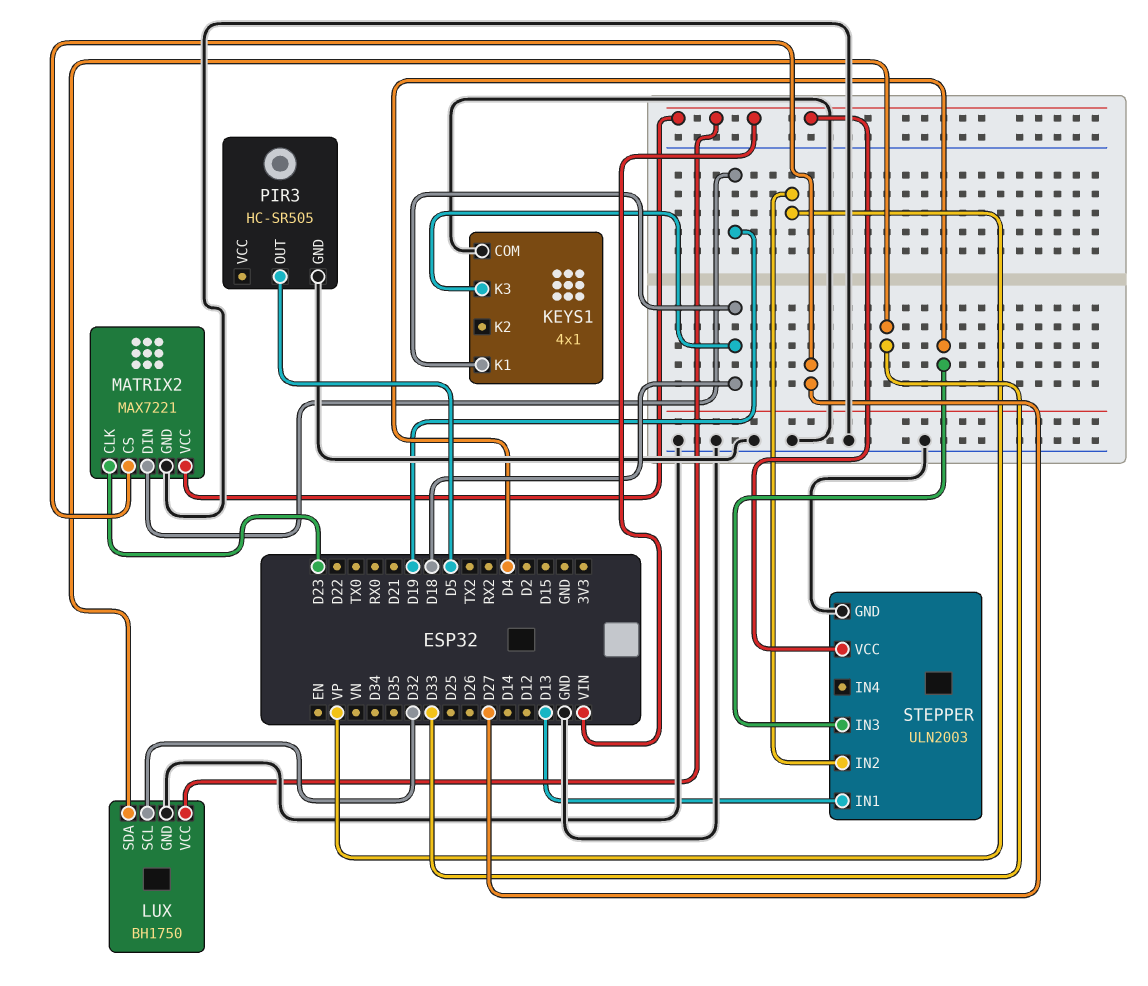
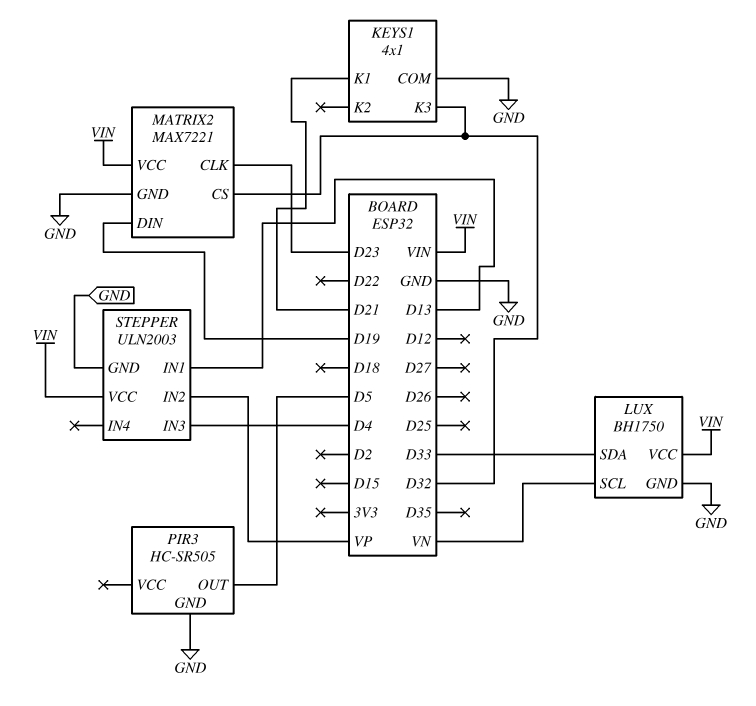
KEYS1 pin K1: D18 -> D21
KEYS1 pin K3: D18 -> D32
LUX pin SCL: D32 -> VN
MATRIX2 pin CS: D27 -> D32

